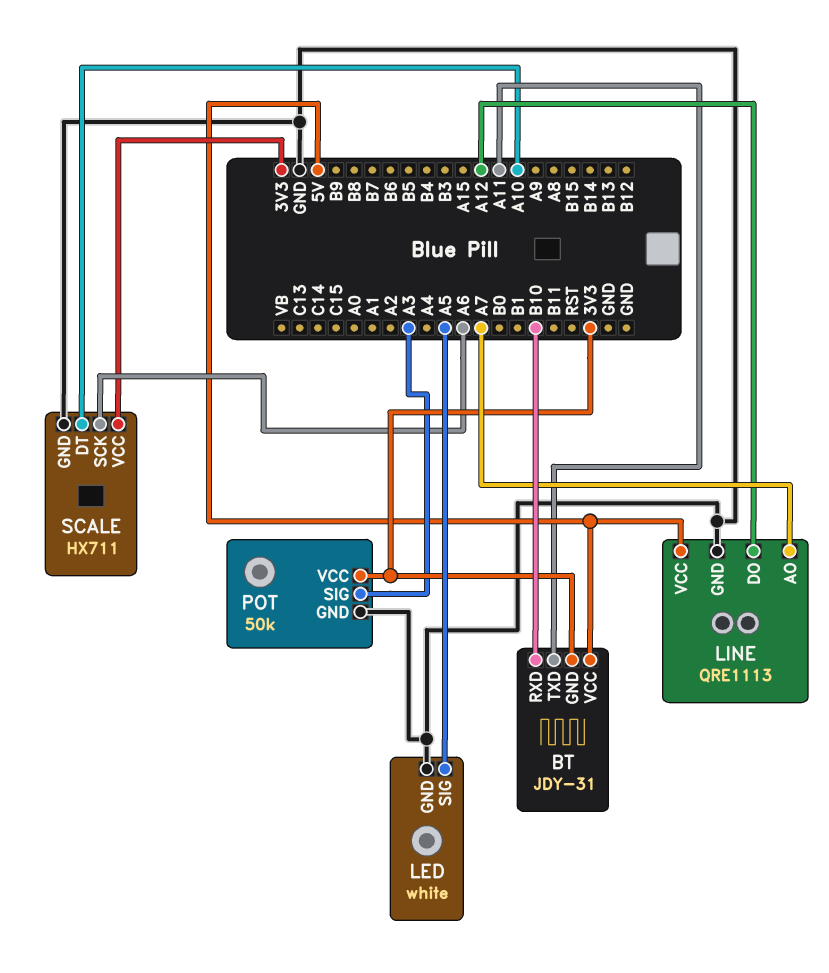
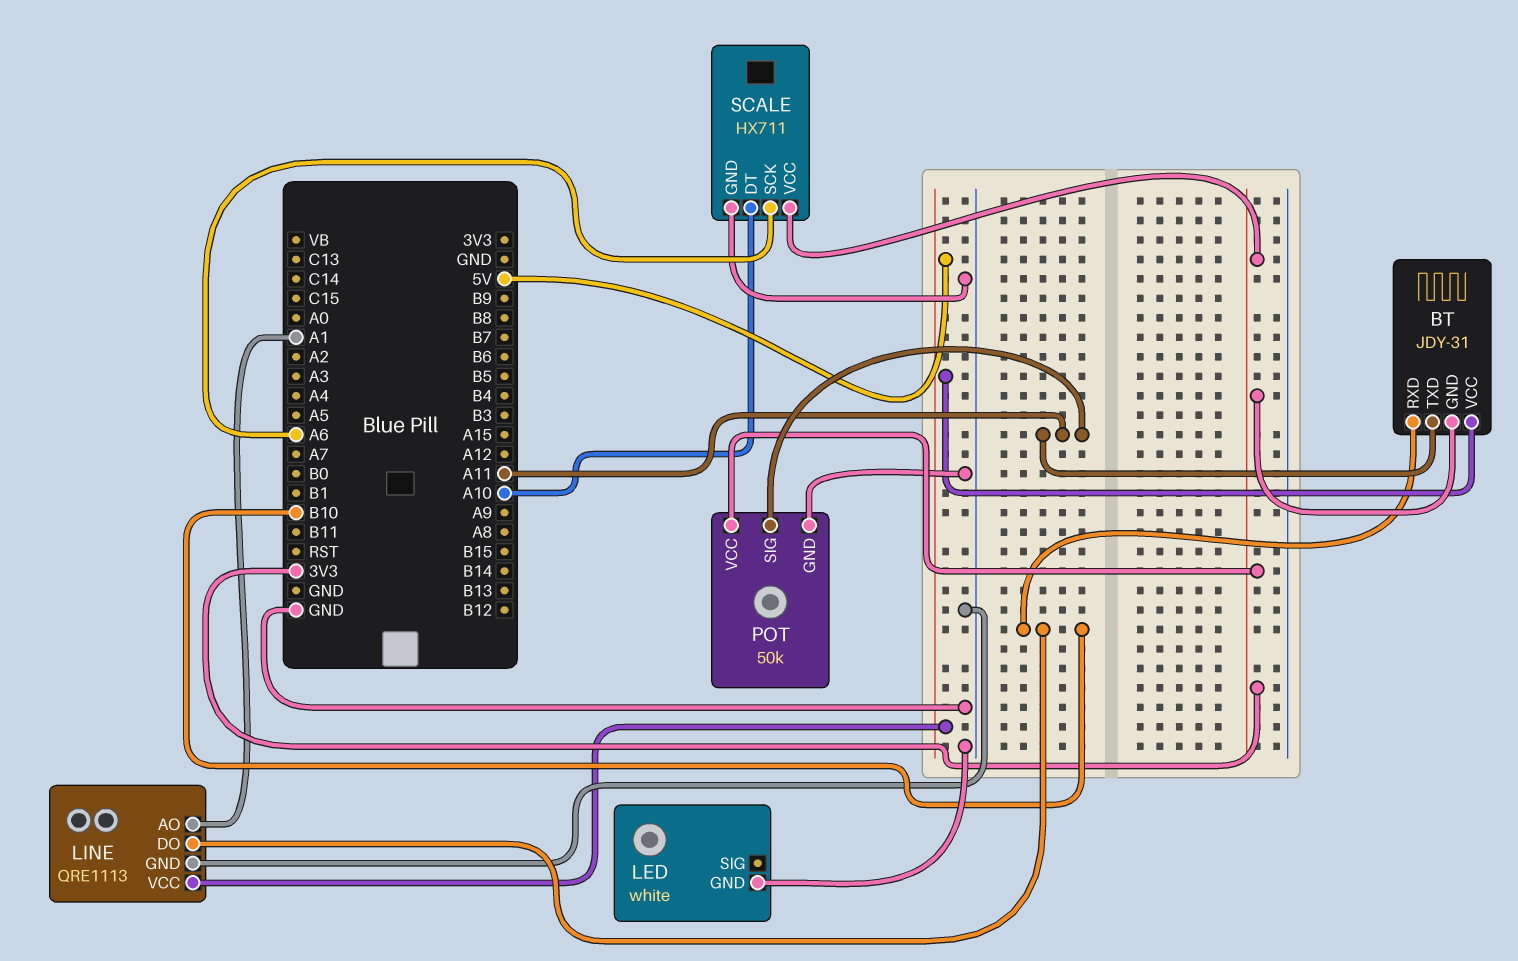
LED pin SIG: A5 -> none
LINE pin AO: A7 -> A1
LINE pin DO: A12 -> B10
POT pin SIG: A3 -> A11

